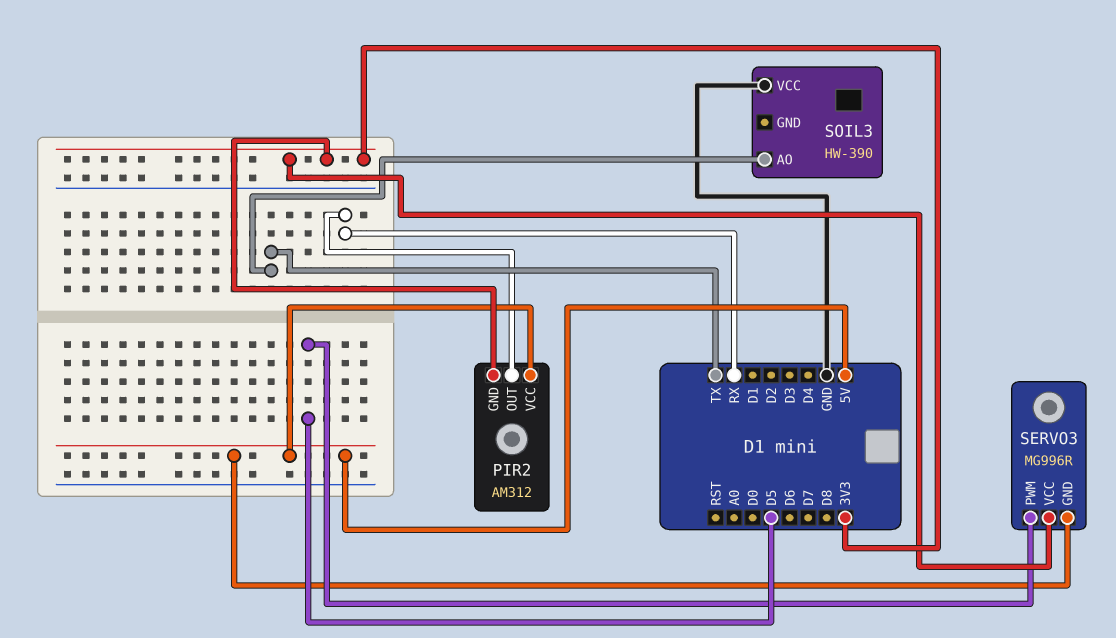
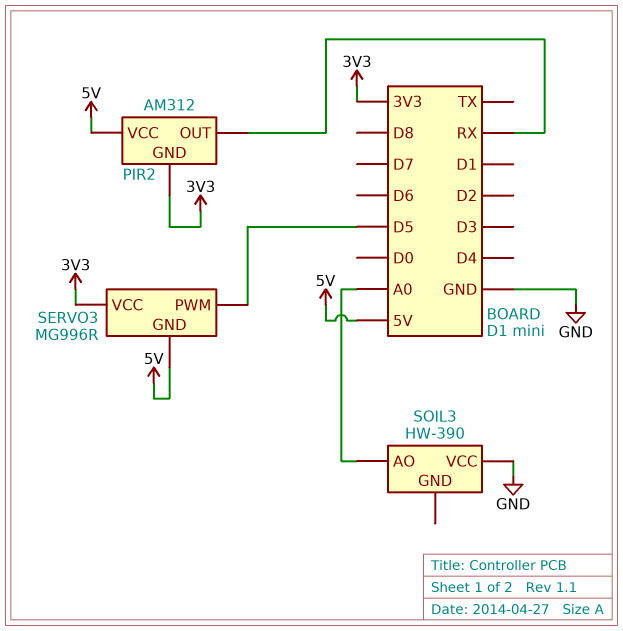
SOIL3 pin AO: TX -> A0

